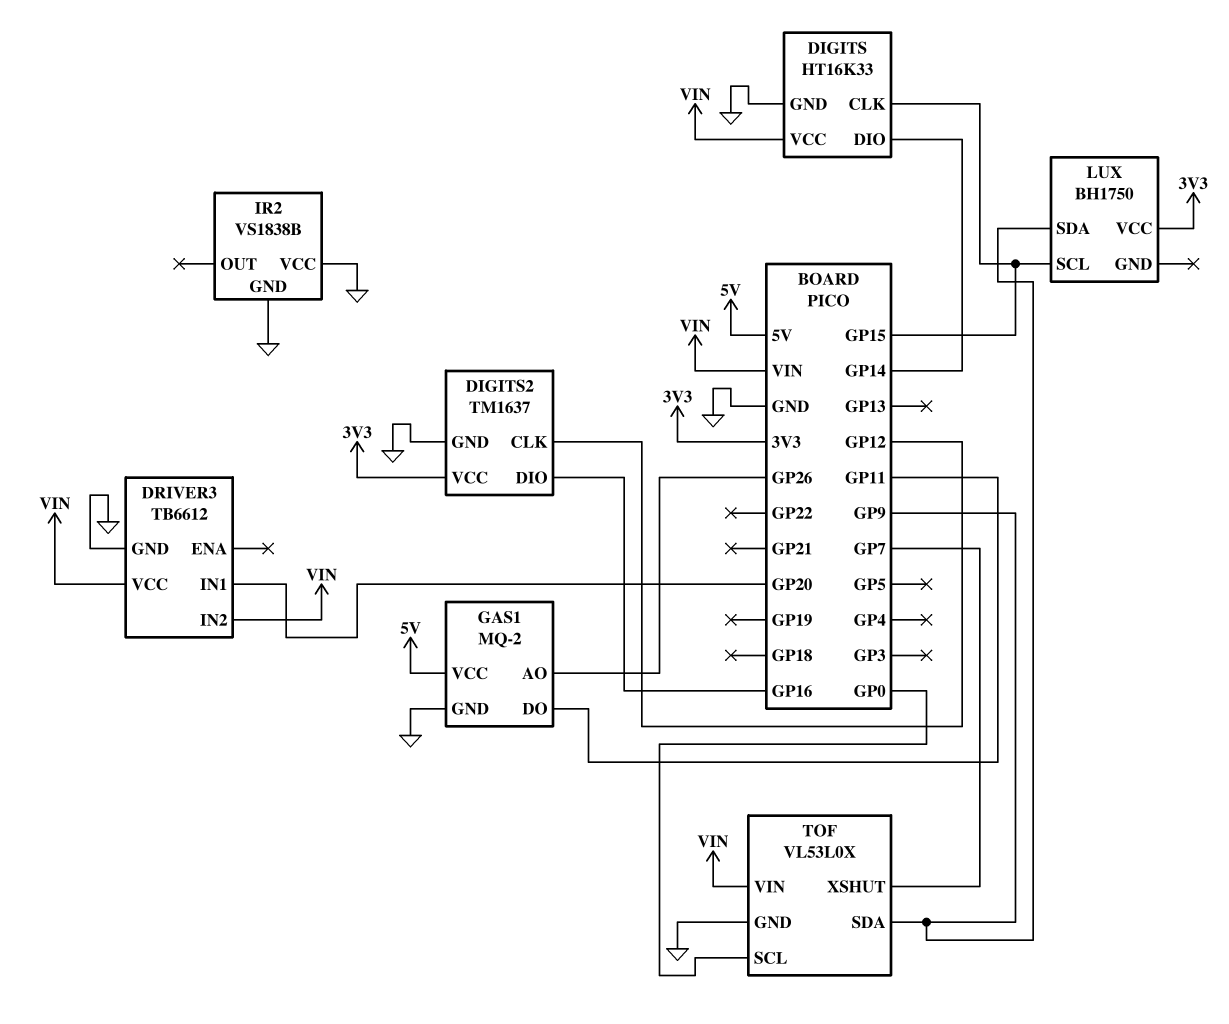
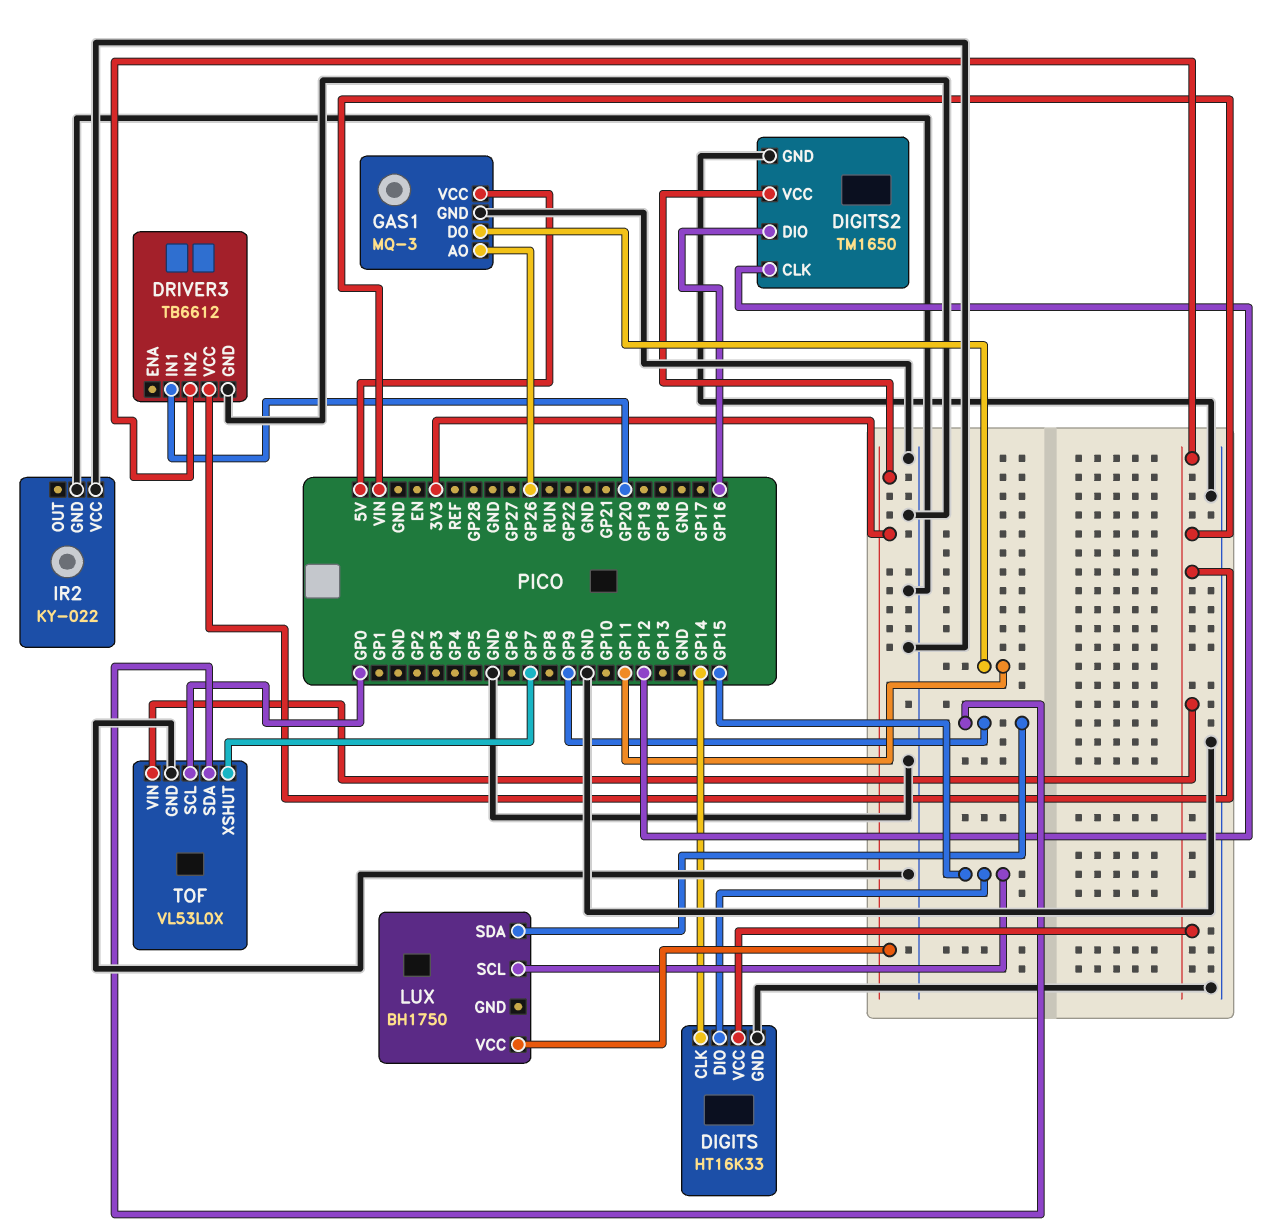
DIGITS pin CLK: GP15 -> GP14
DIGITS pin DIO: GP14 -> GP15
DIGITS2: TM1637 -> TM1650
GAS1: MQ-2 -> MQ-3
IR2: VS1838B -> KY-022

